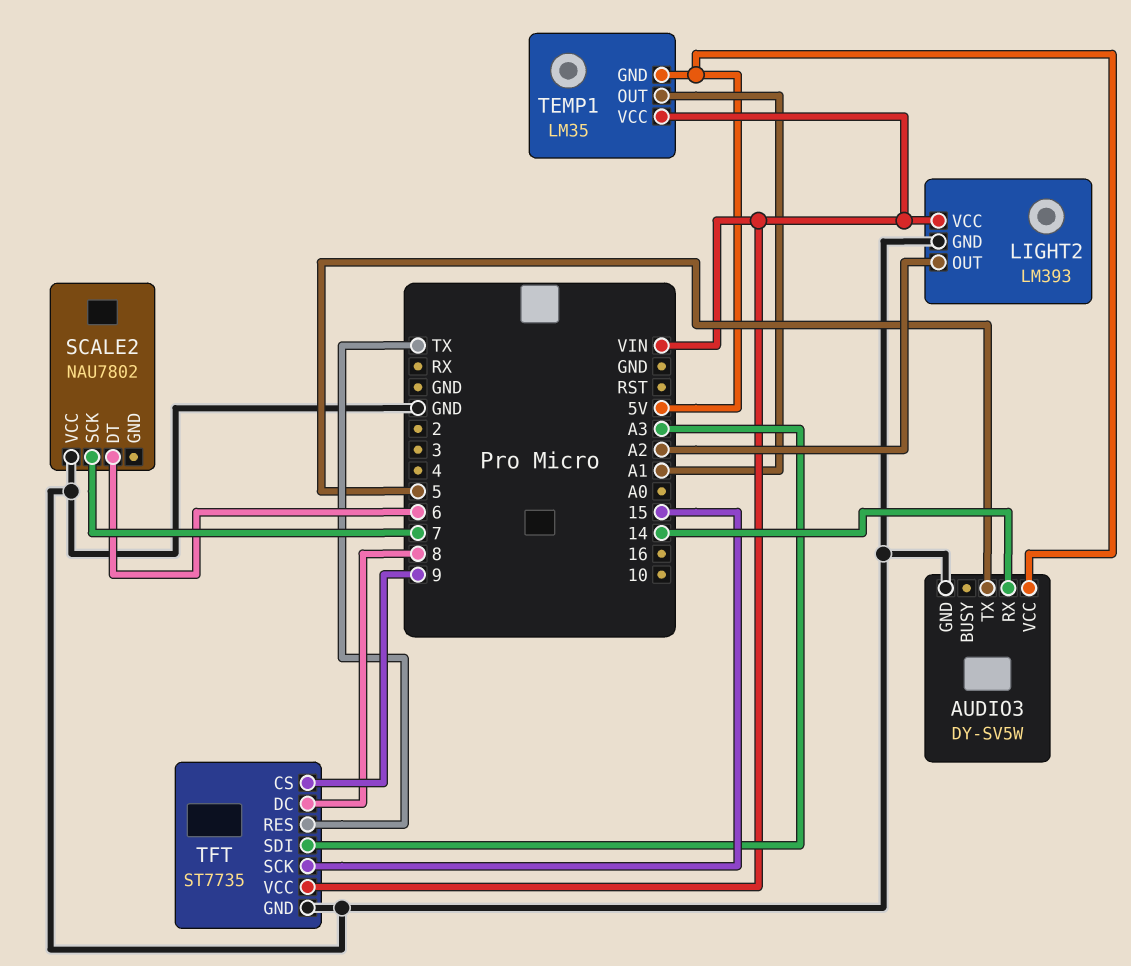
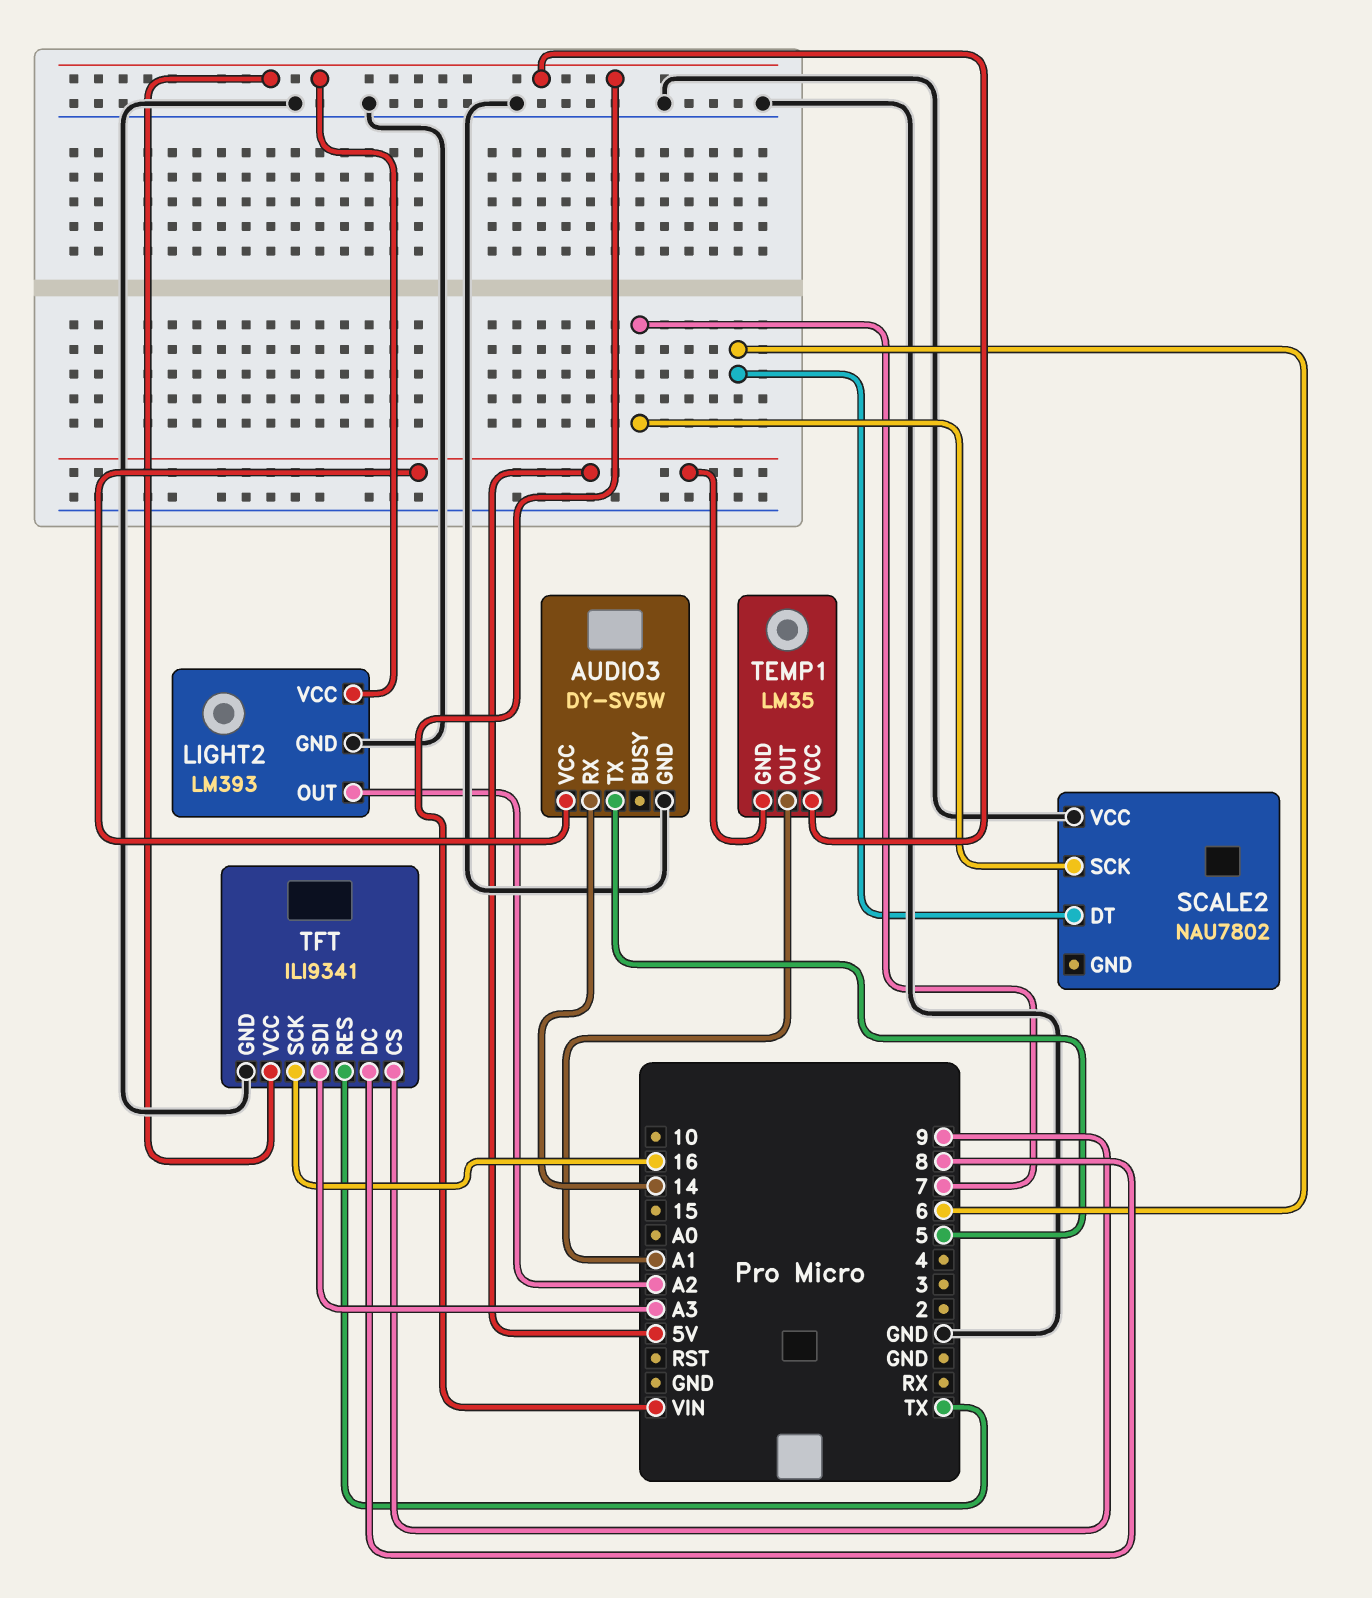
TFT: ST7735 -> ILI9341
TFT pin SCK: 15 -> 16

